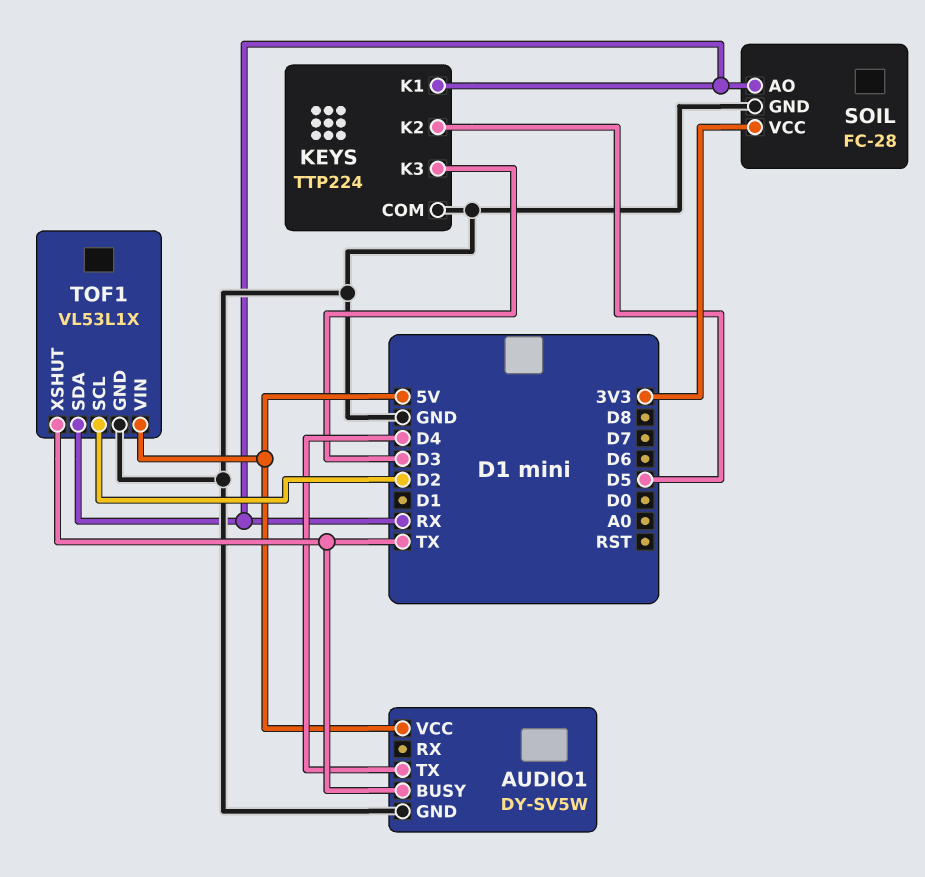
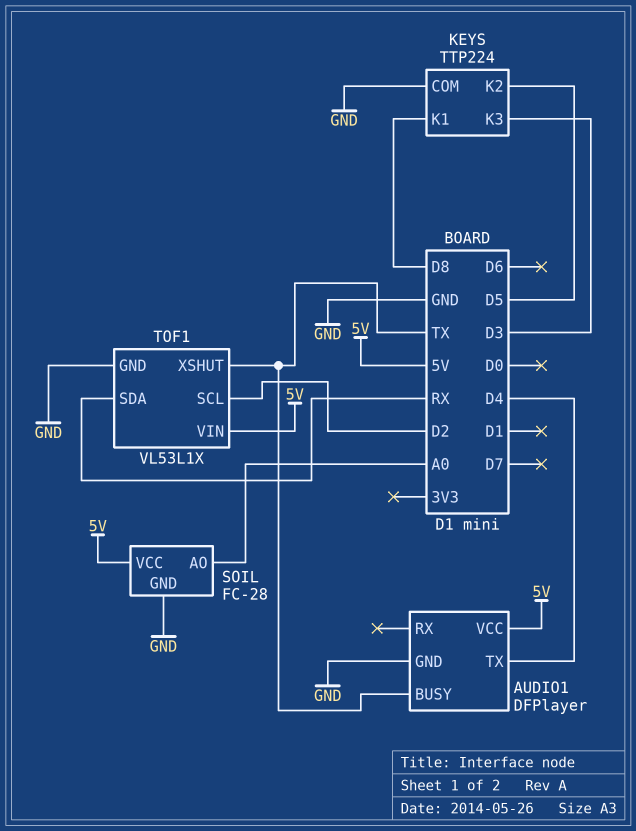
AUDIO1: DY-SV5W -> DFPlayer
KEYS pin K1: RX -> D8
SOIL pin AO: RX -> A0
SOIL pin VCC: 3V3 -> 5V

